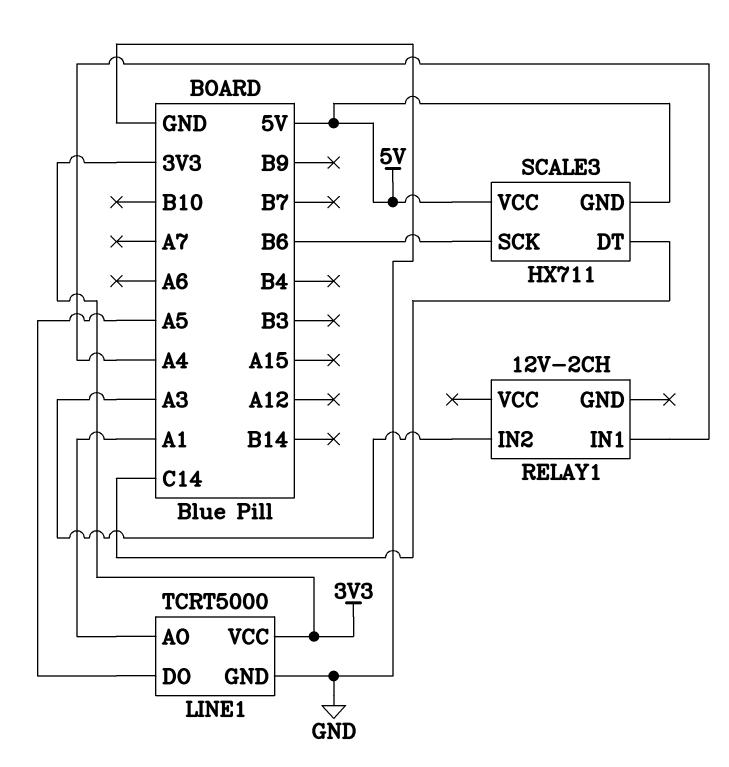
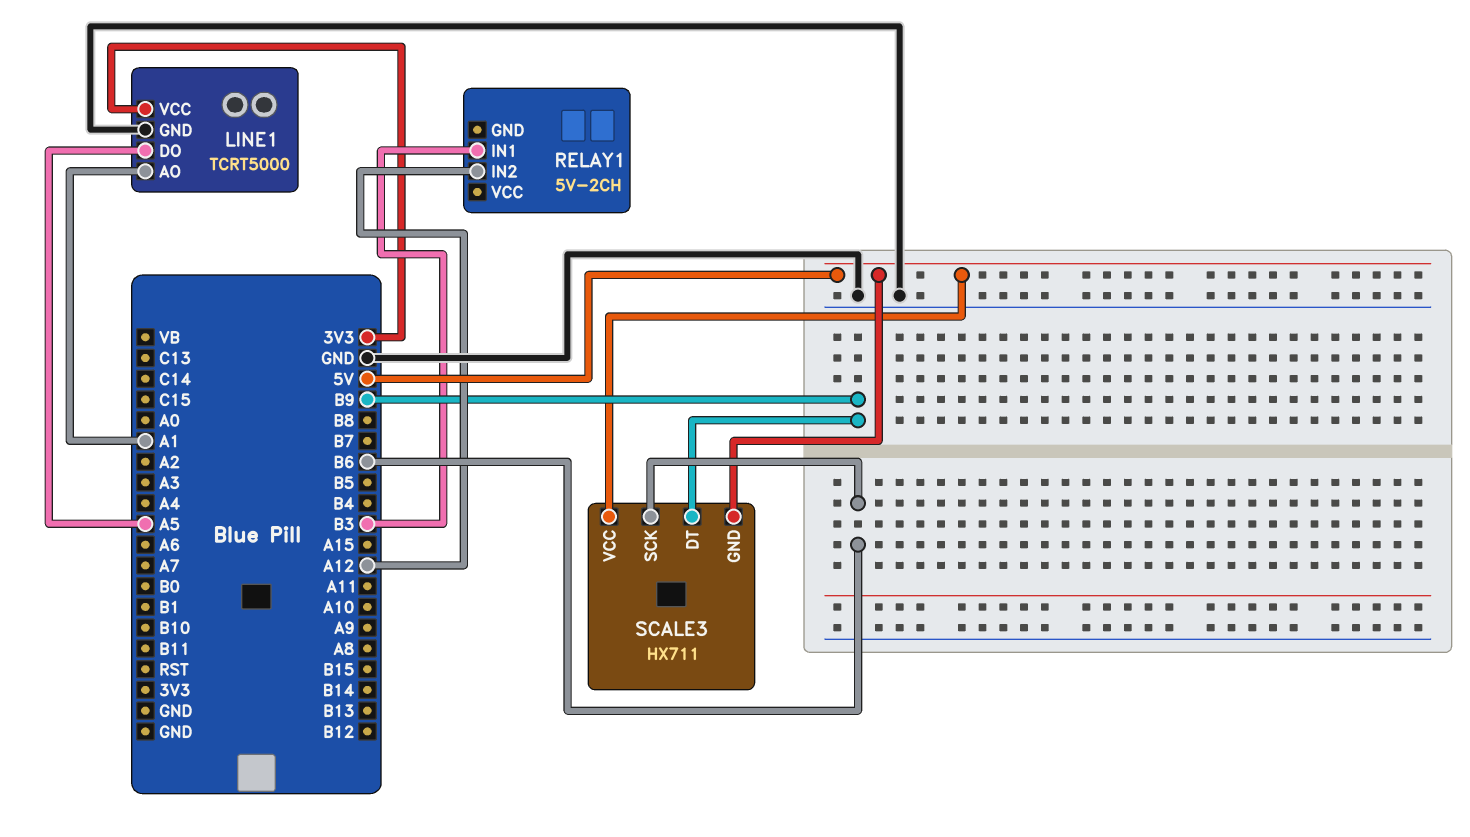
RELAY1: 12V-2CH -> 5V-2CH
RELAY1 pin IN1: A4 -> B3
RELAY1 pin IN2: A3 -> A12
SCALE3 pin DT: C14 -> B9

